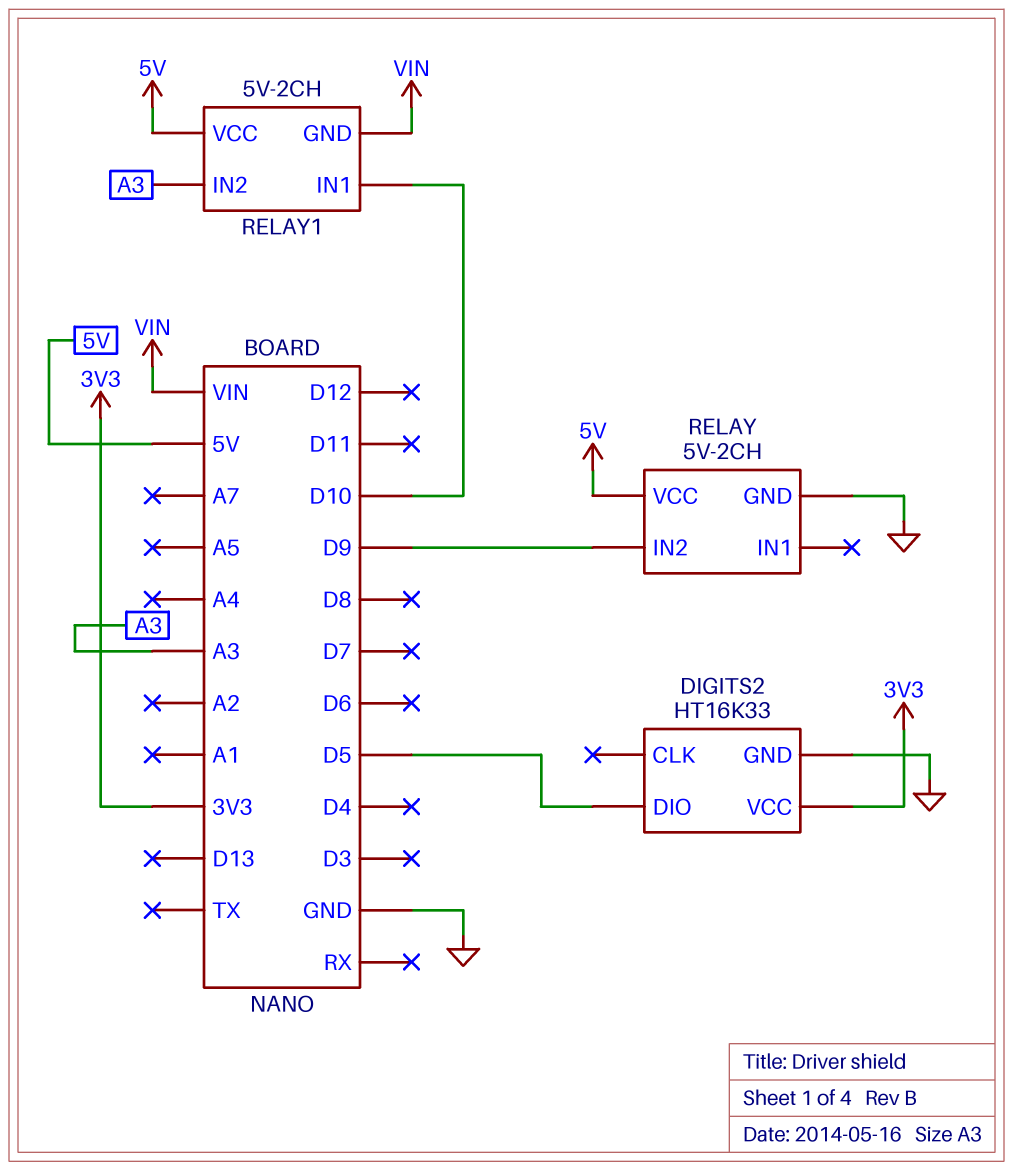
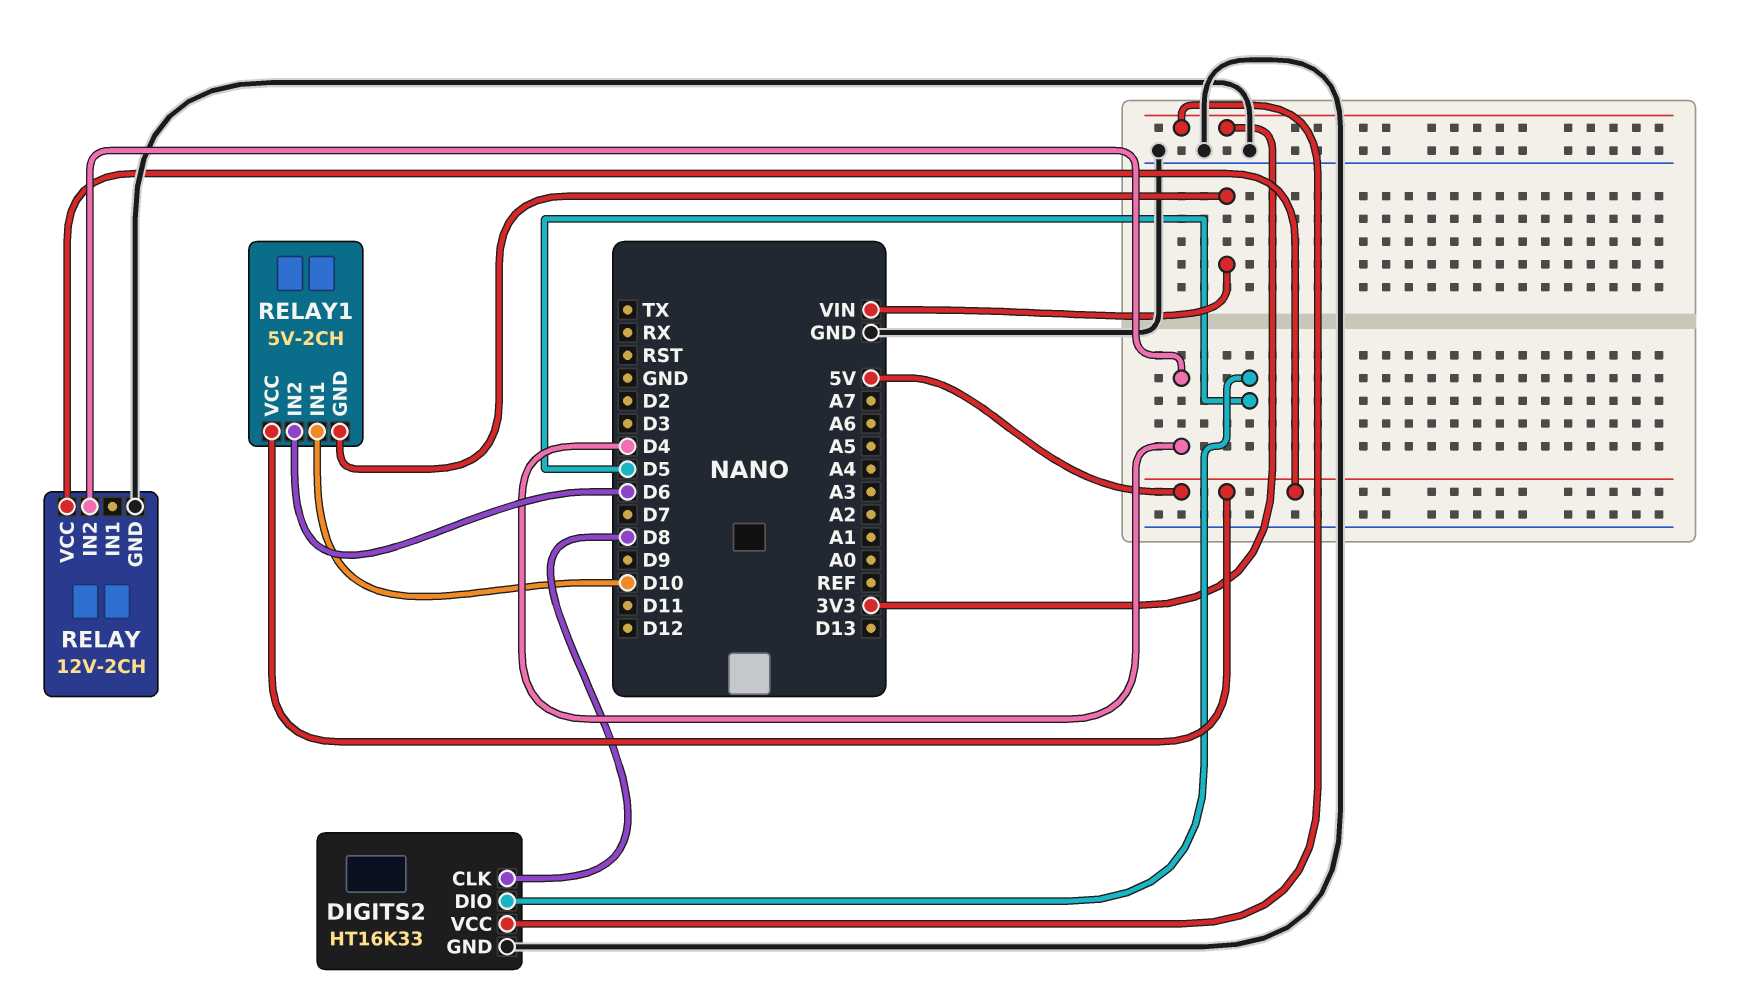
DIGITS2 pin CLK: none -> D8
RELAY: 5V-2CH -> 12V-2CH
RELAY pin IN2: D9 -> D4
RELAY1 pin IN2: A3 -> D6

